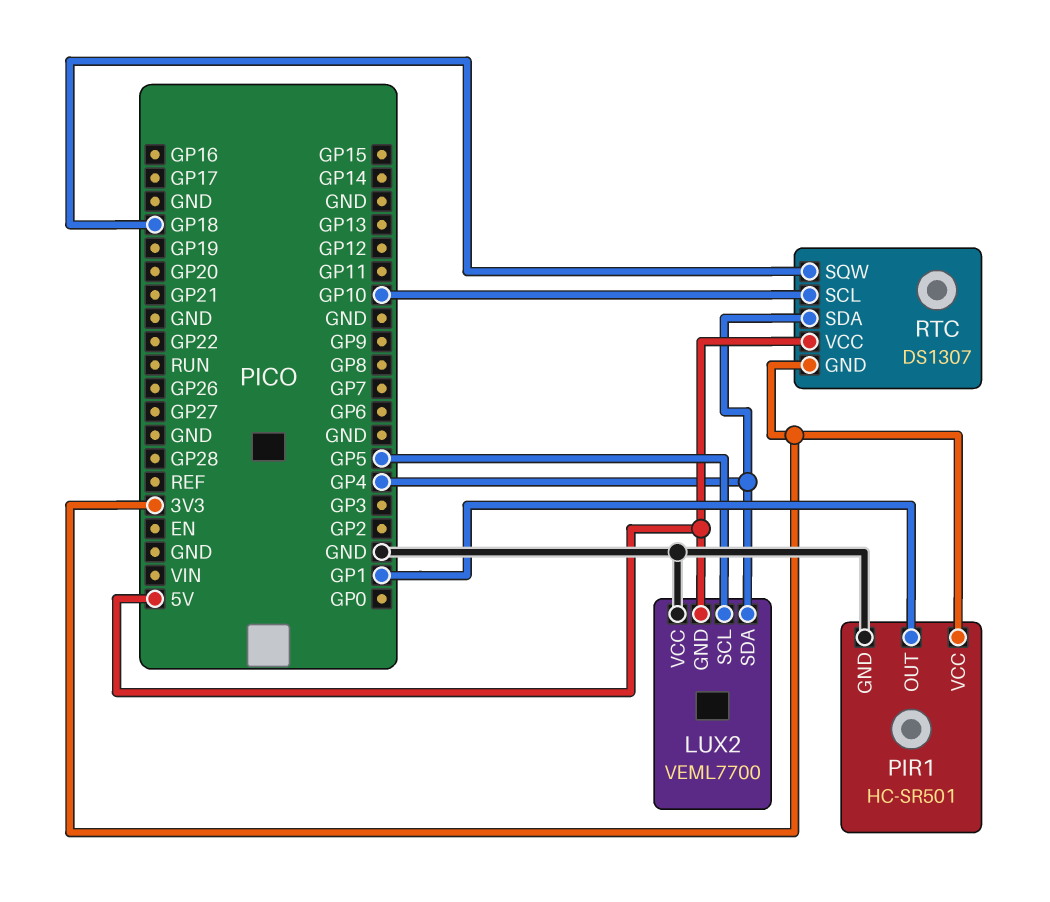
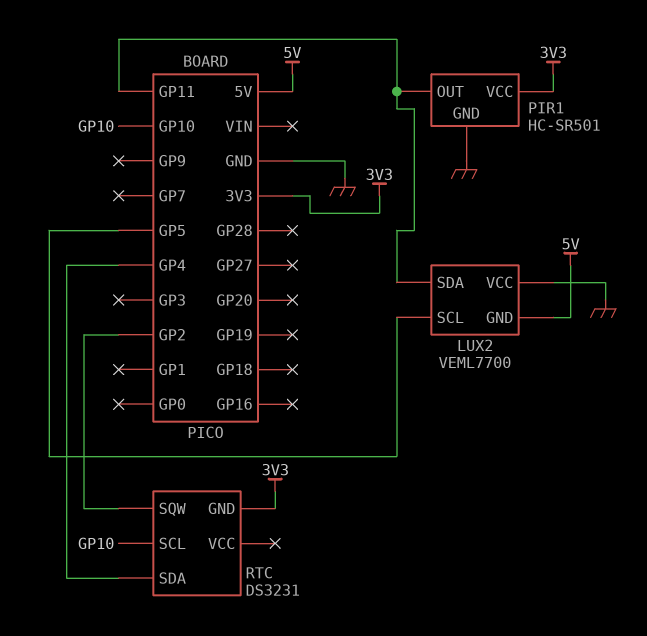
LUX2 pin SDA: GP4 -> GP11
PIR1 pin OUT: GP1 -> GP11
RTC: DS1307 -> DS3231
RTC pin SQW: GP18 -> GP2
RTC pin VCC: 5V -> none

